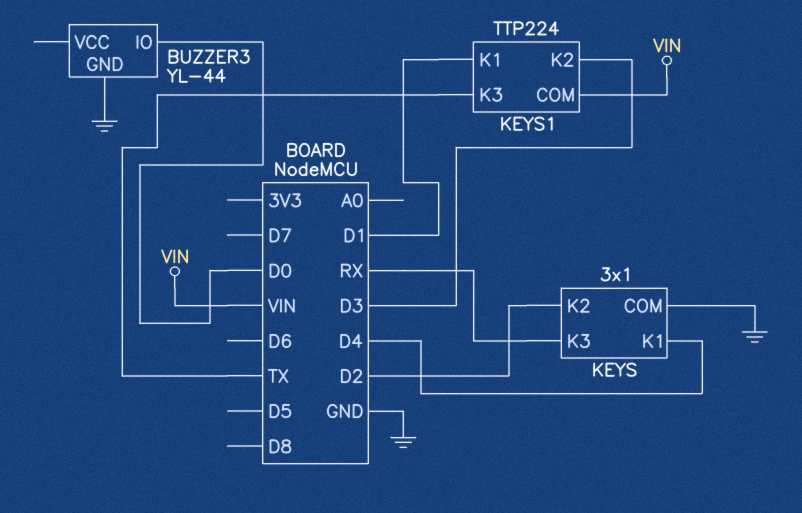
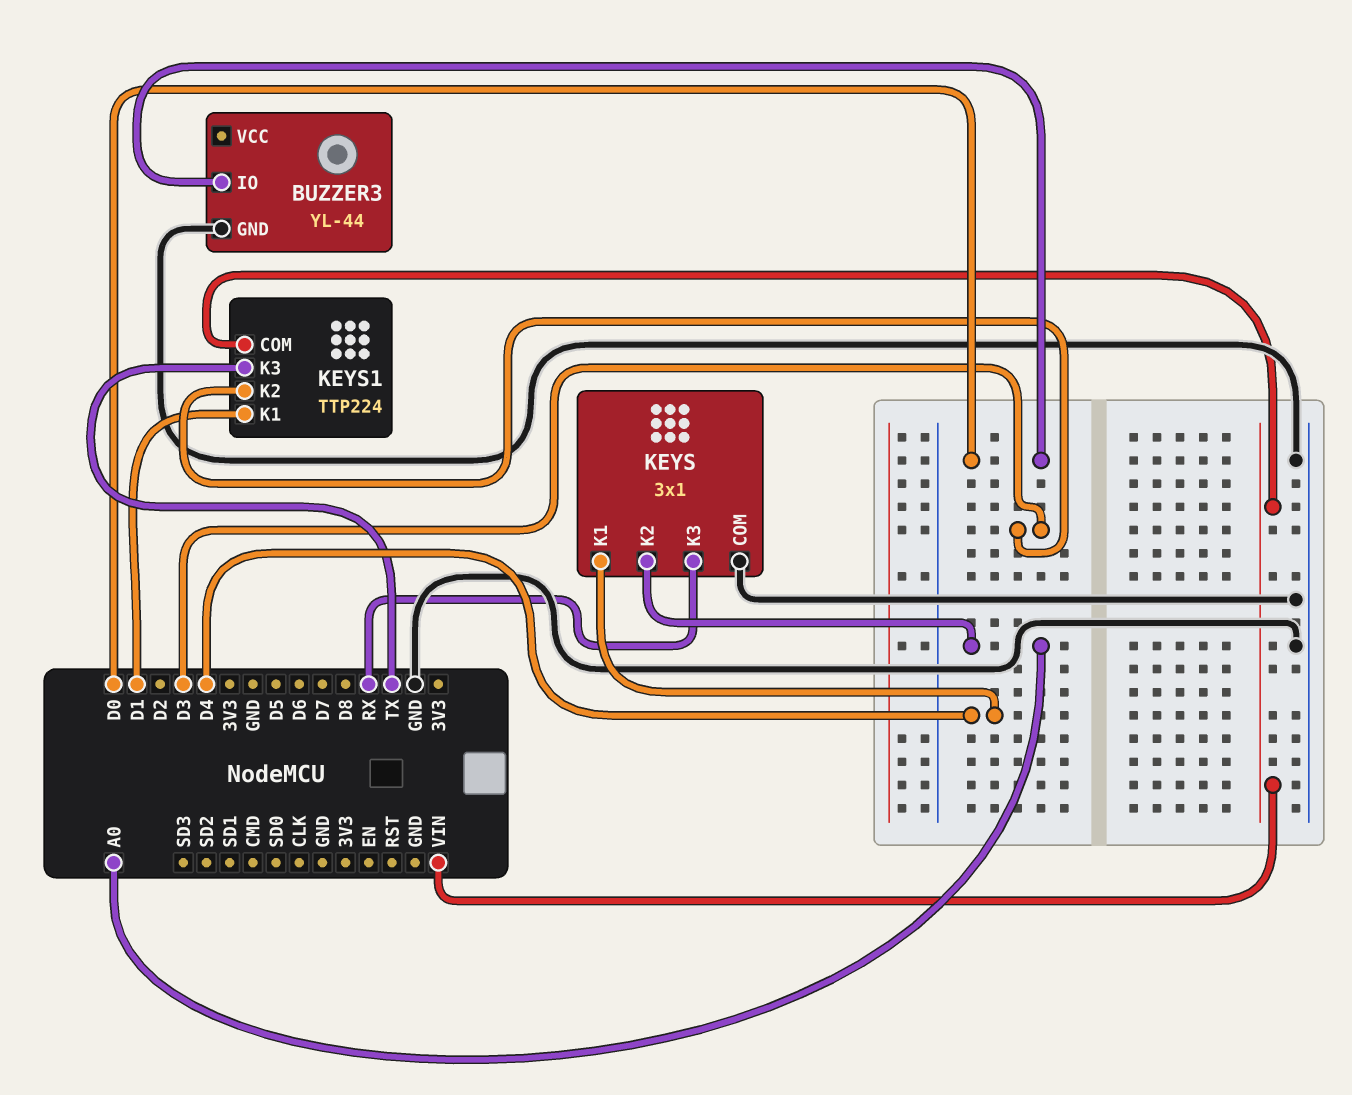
KEYS pin K2: D2 -> A0

